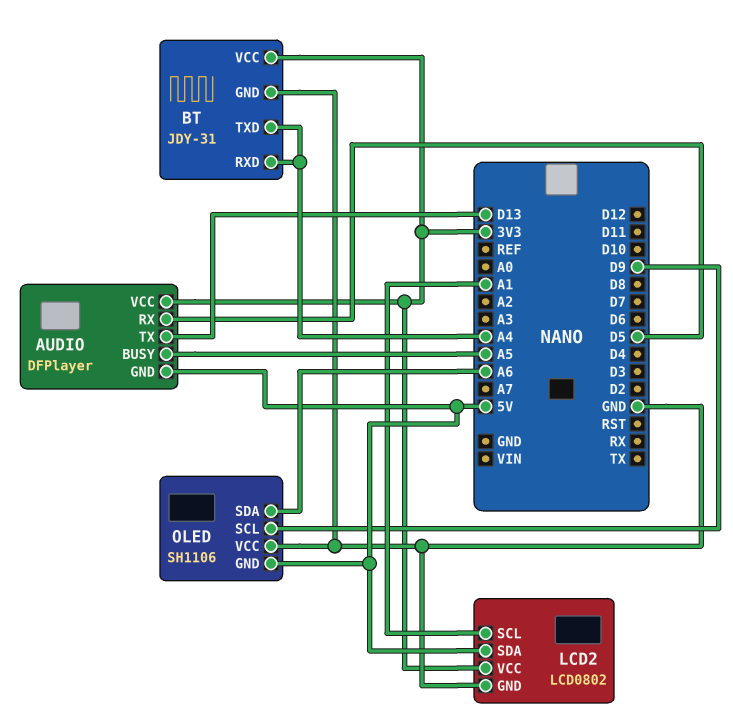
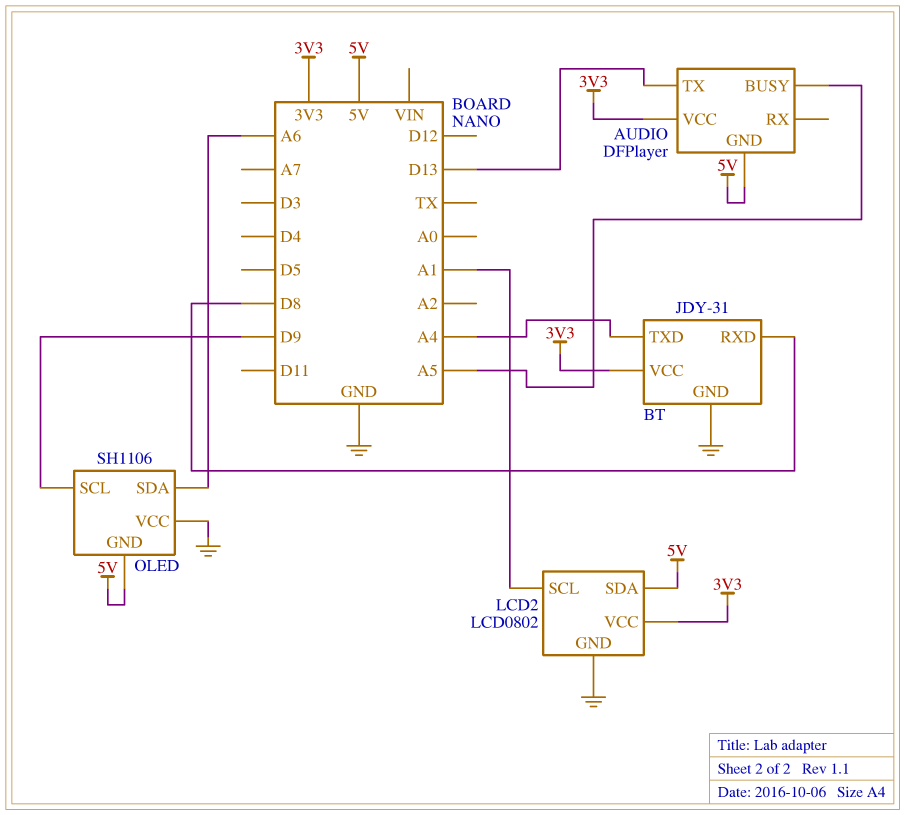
AUDIO pin RX: D5 -> none
BT pin RXD: A4 -> D8

